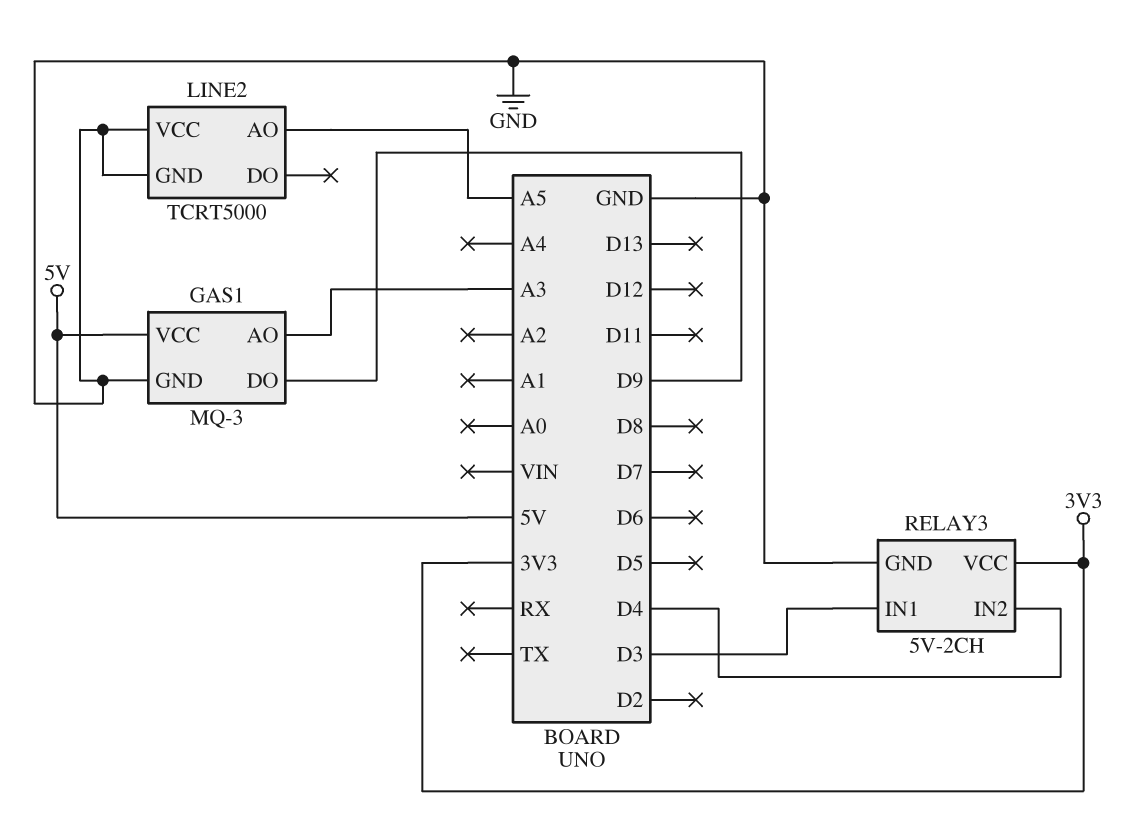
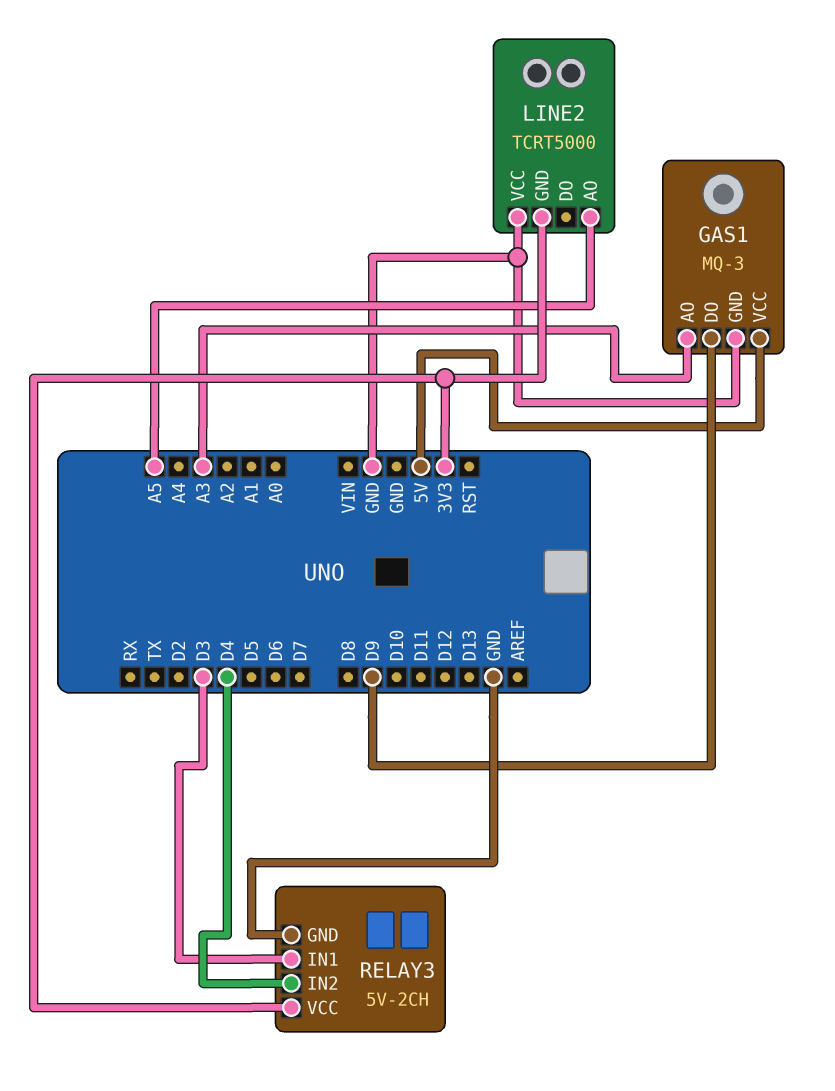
LINE2 pin GND: GND -> 3V3

